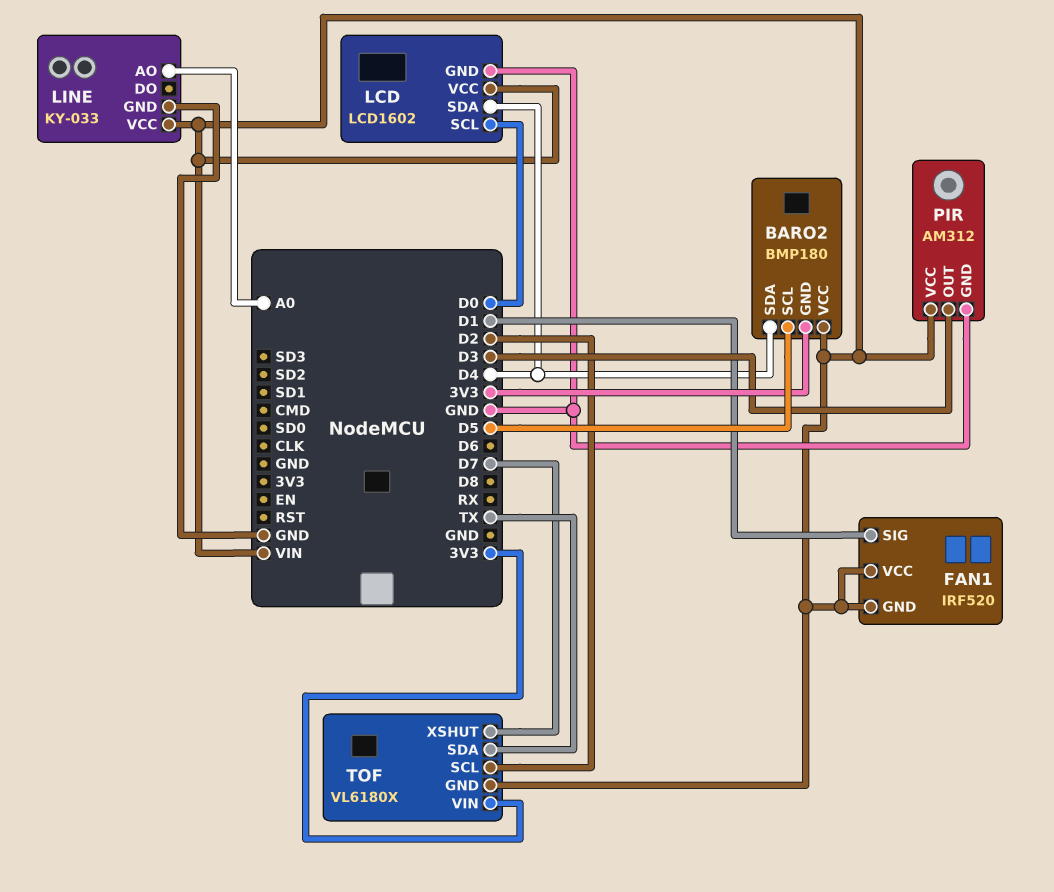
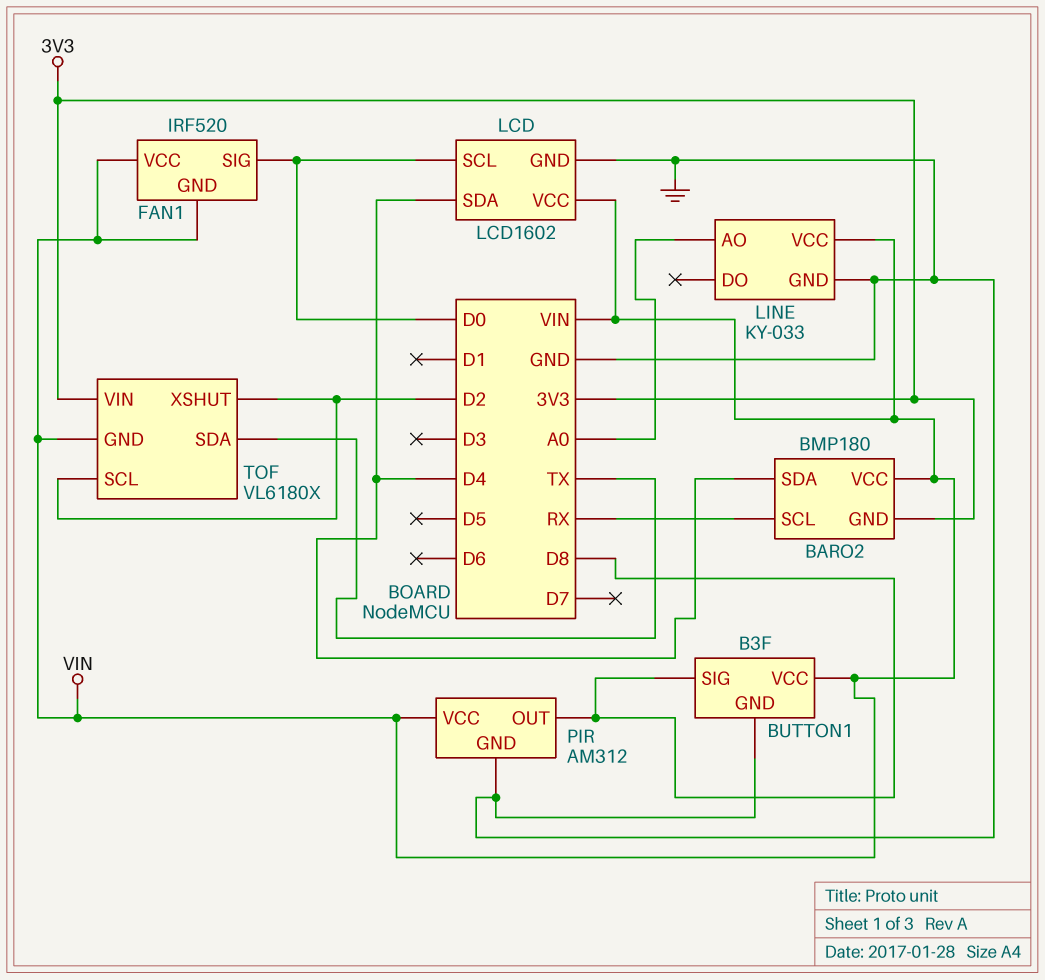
BARO2 pin SCL: D5 -> RX
BUTTON1: none -> B3F
BUTTON1 pin GND: none -> GND
BUTTON1 pin SIG: none -> D8
BUTTON1 pin VCC: none -> VIN
FAN1 pin SIG: D1 -> D0
PIR pin OUT: D3 -> D8
TOF pin XSHUT: D7 -> D2

